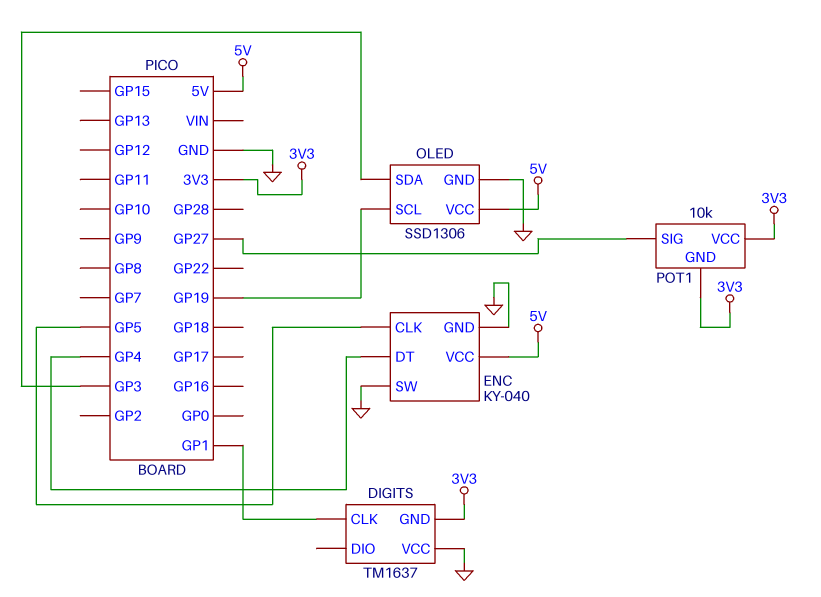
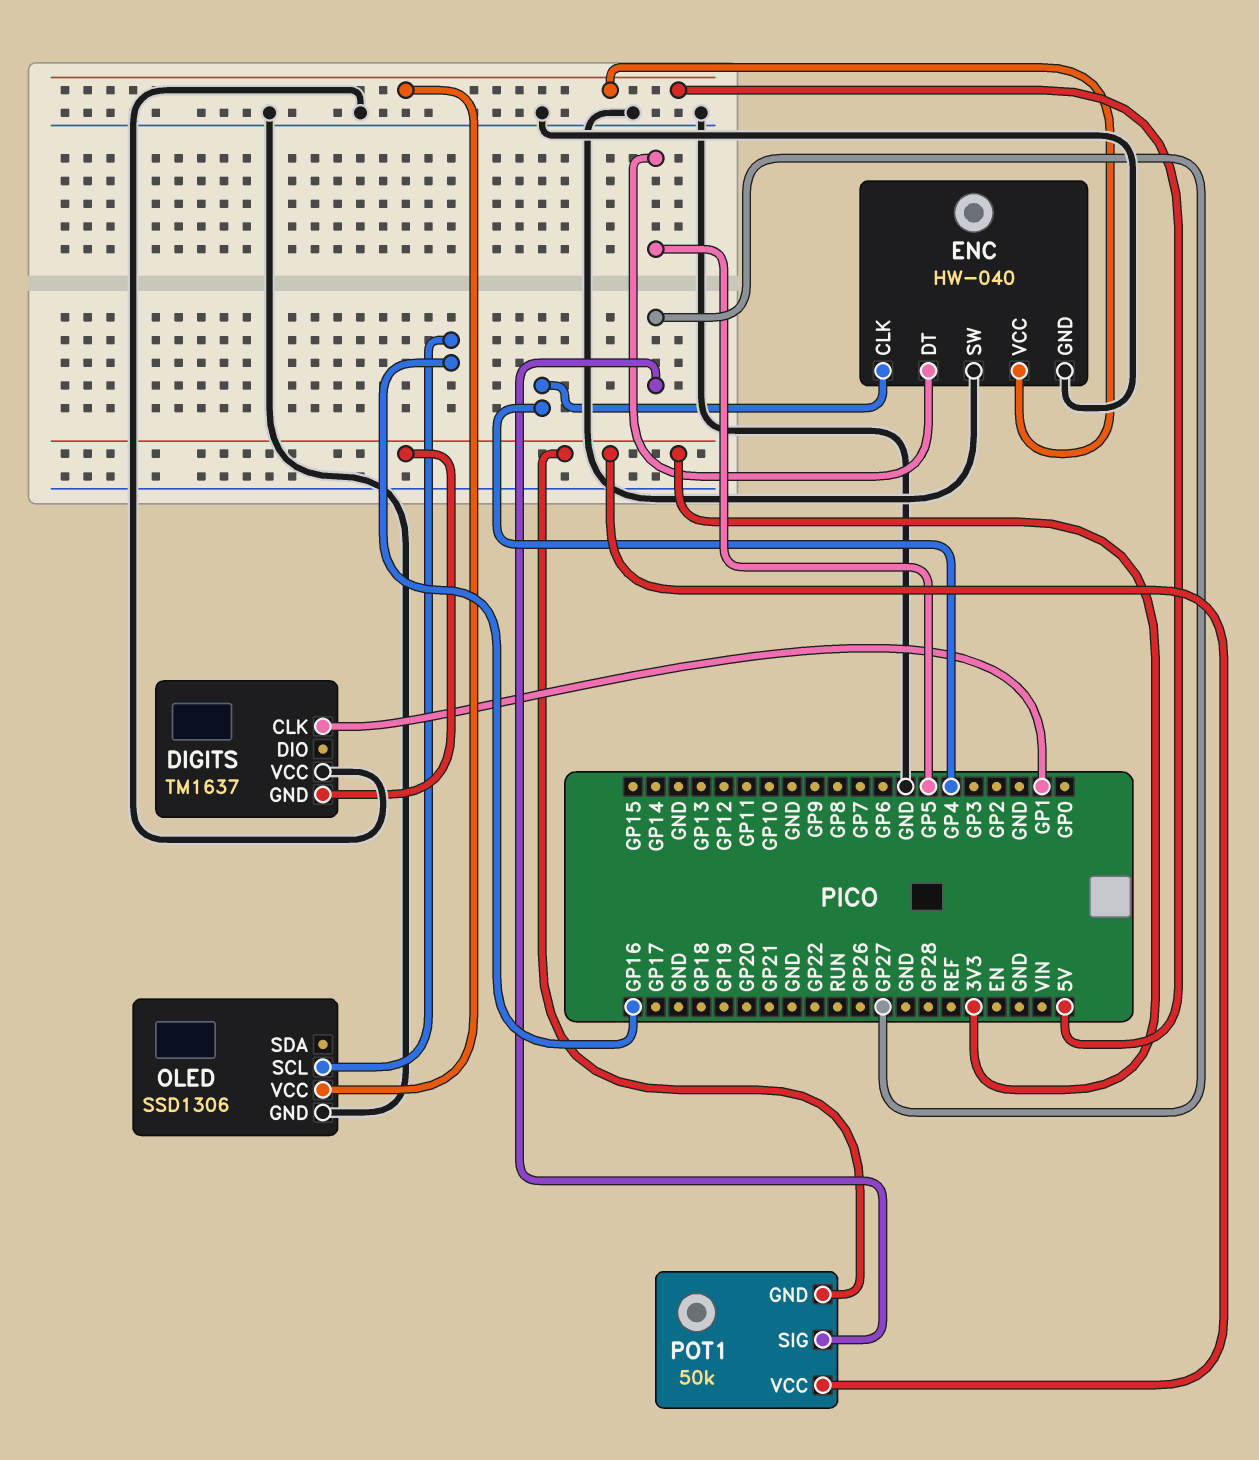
ENC: KY-040 -> HW-040
ENC pin CLK: GP5 -> GP4
ENC pin DT: GP4 -> GP5
OLED pin SCL: GP19 -> GP16
OLED pin SDA: GP3 -> none
POT1: 10k -> 50k

